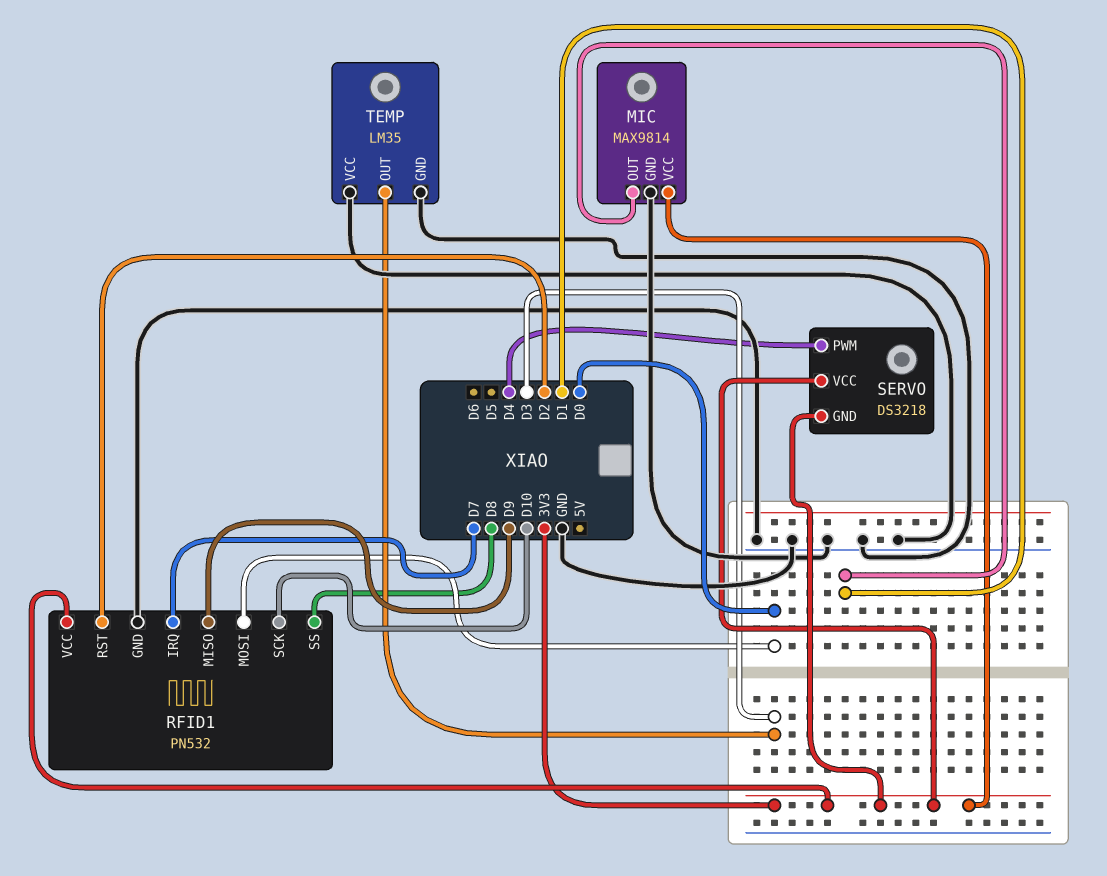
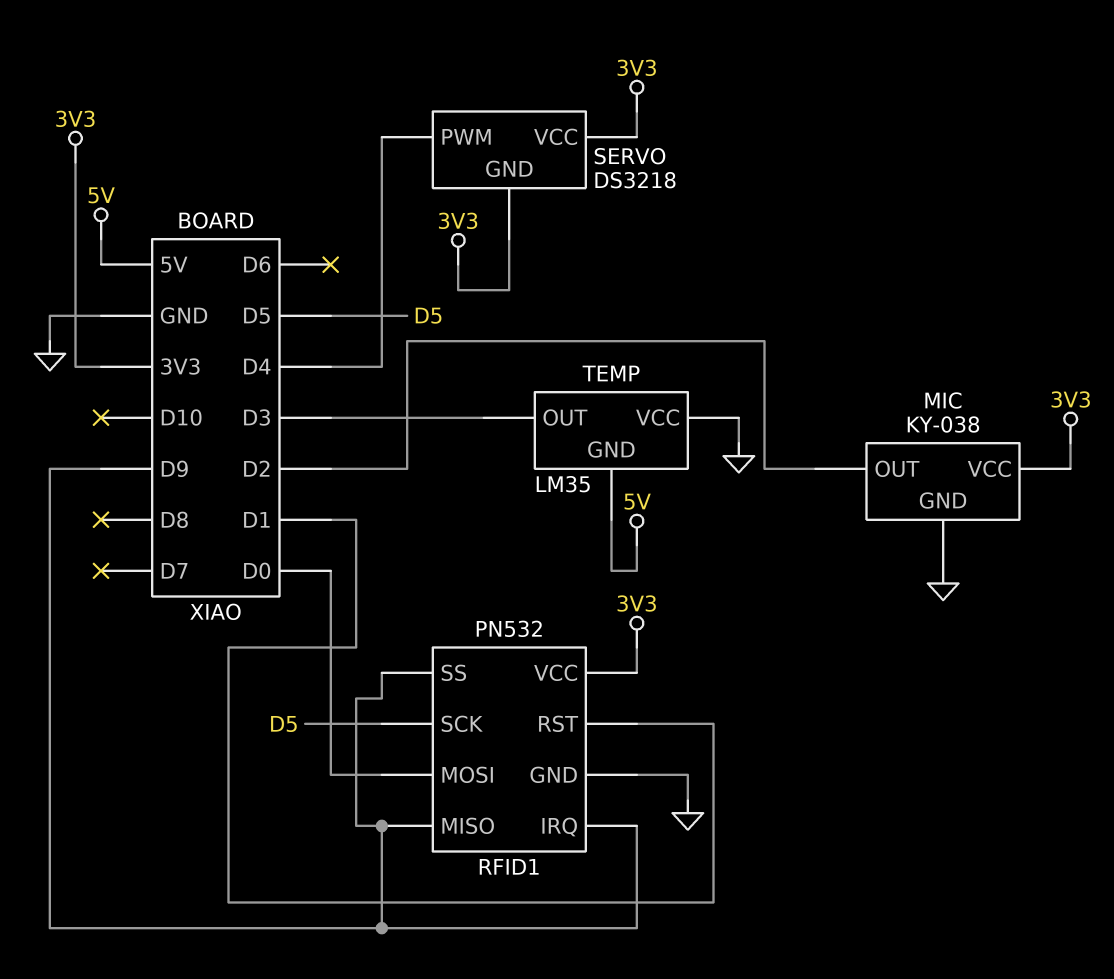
MIC: MAX9814 -> KY-038
MIC pin OUT: D1 -> D2
RFID1 pin IRQ: D7 -> D9
RFID1 pin RST: D2 -> D1
RFID1 pin SCK: D10 -> D5
RFID1 pin SS: D8 -> D9
TEMP pin GND: GND -> 5V

